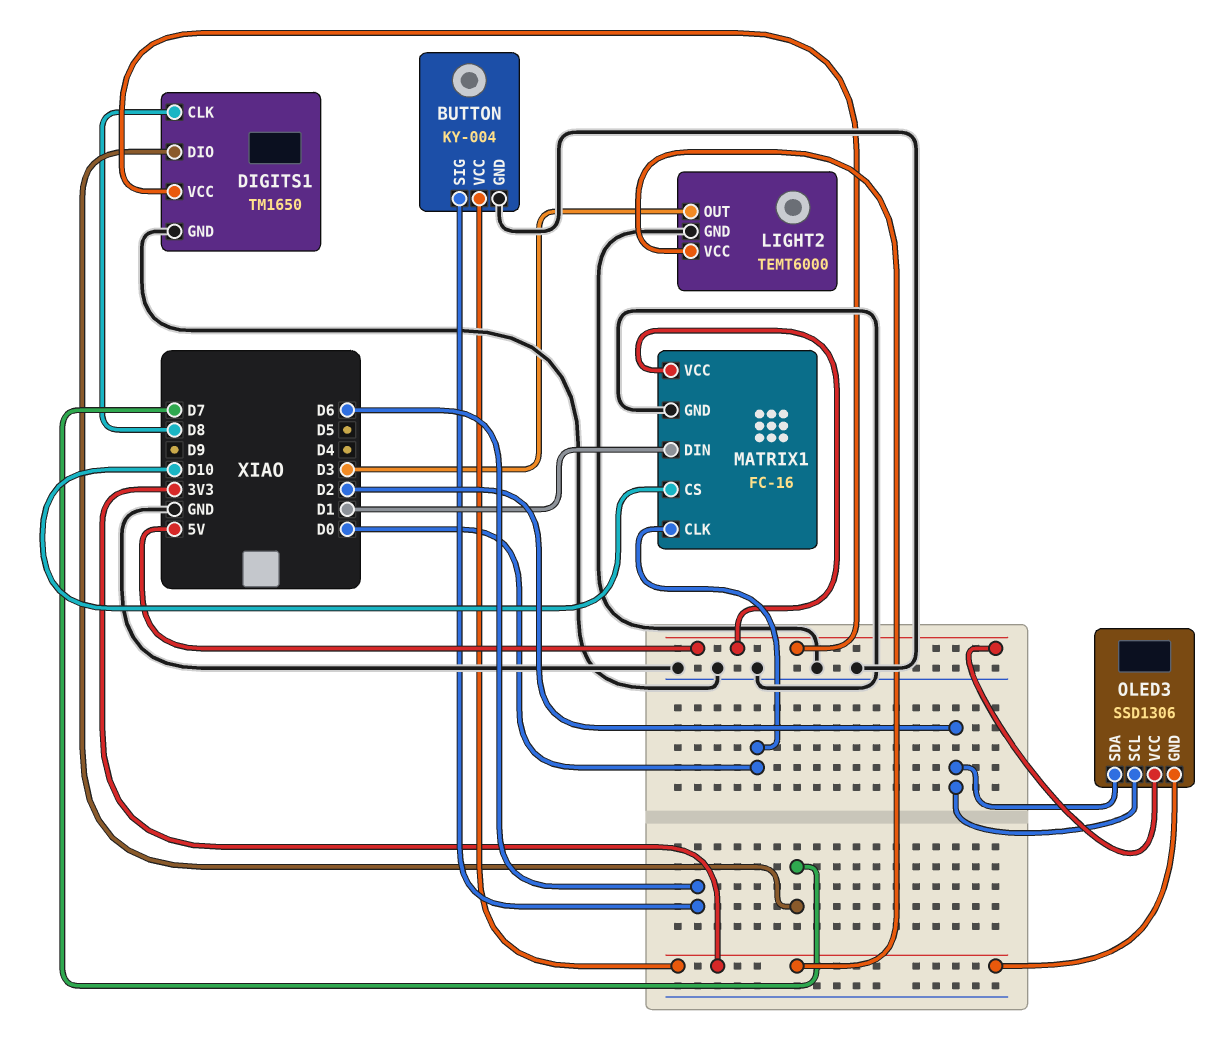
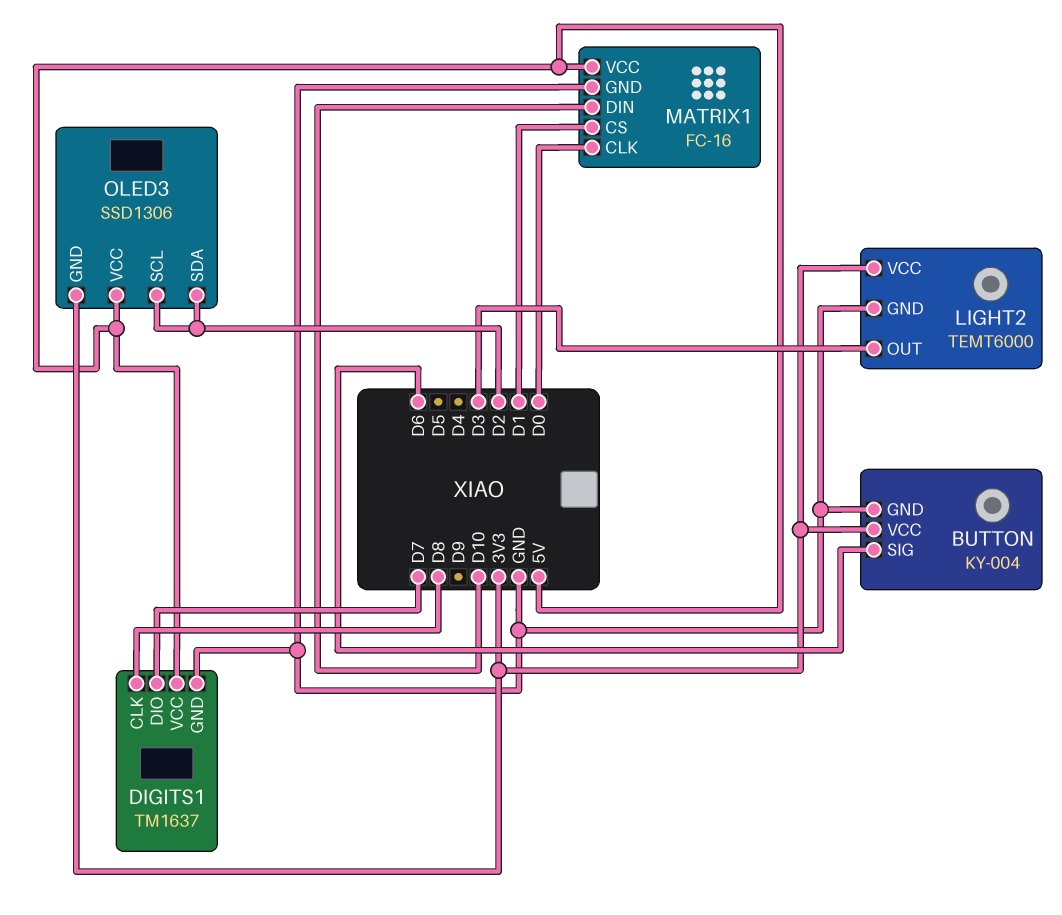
DIGITS1: TM1650 -> TM1637
MATRIX1 pin CS: D10 -> D1
MATRIX1 pin DIN: D1 -> D10

